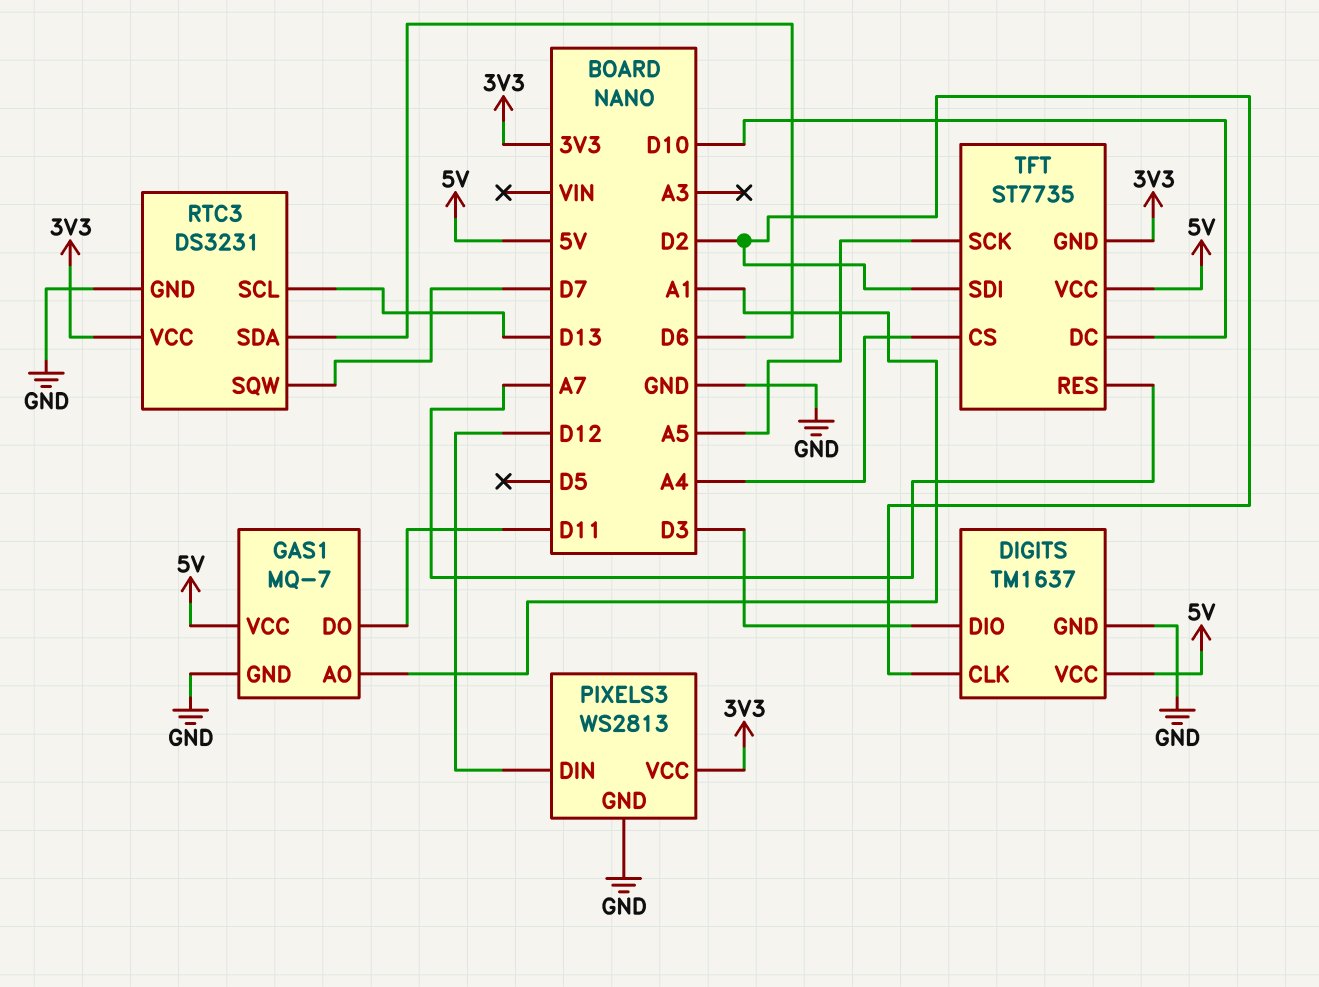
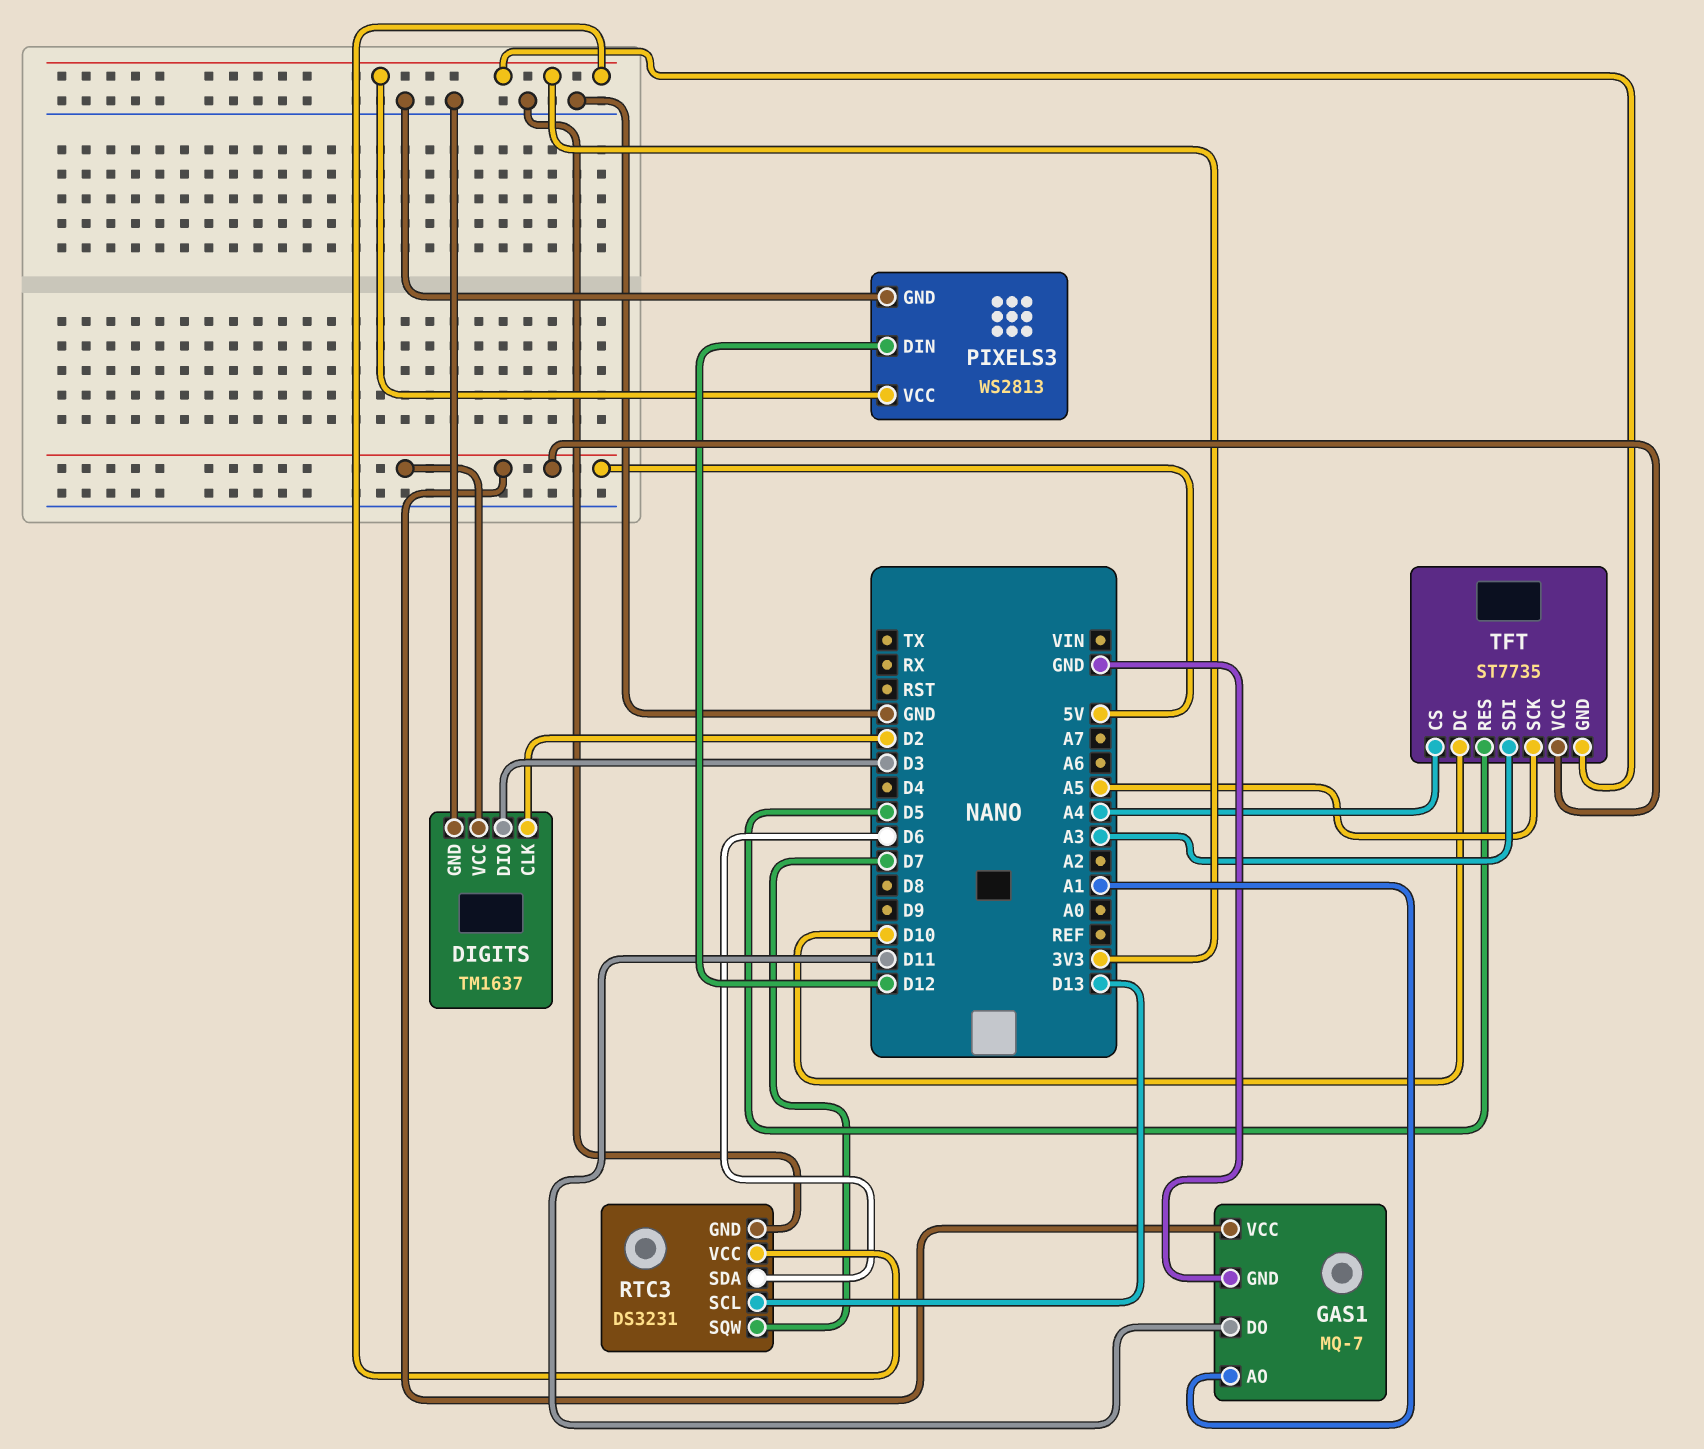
TFT pin RES: A7 -> D5
TFT pin SDI: D2 -> A3

